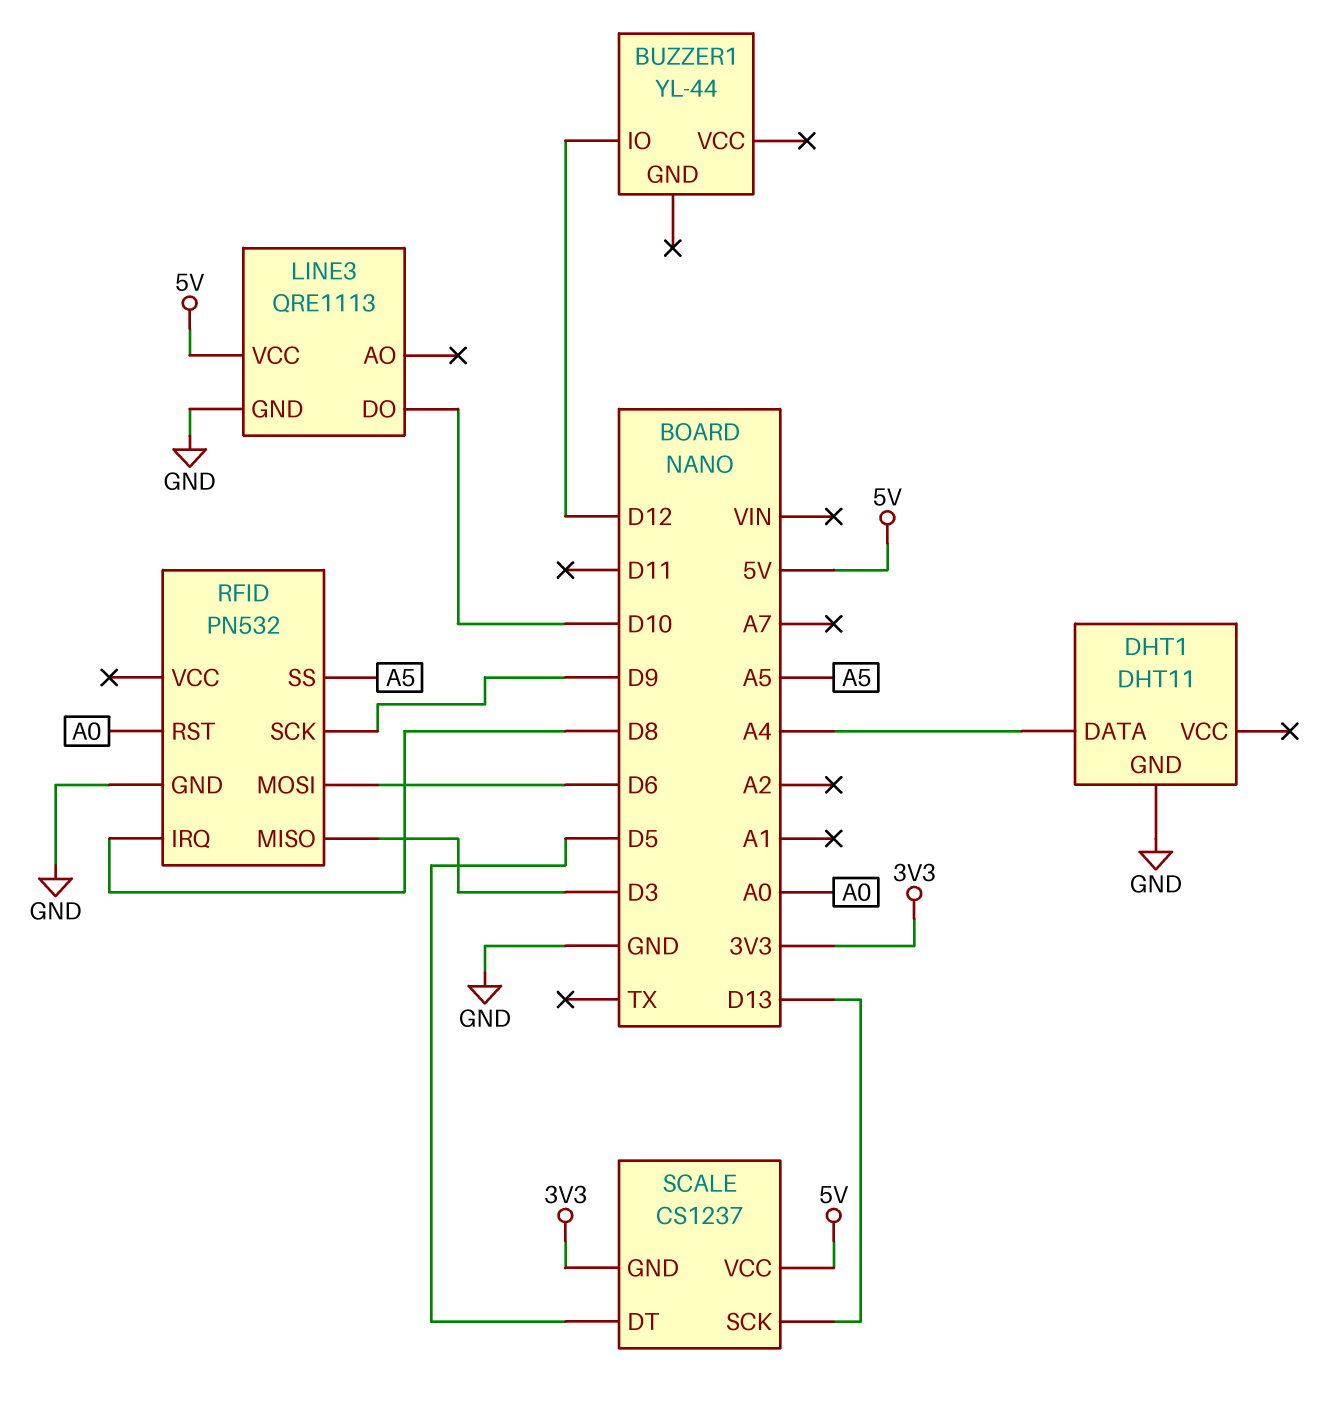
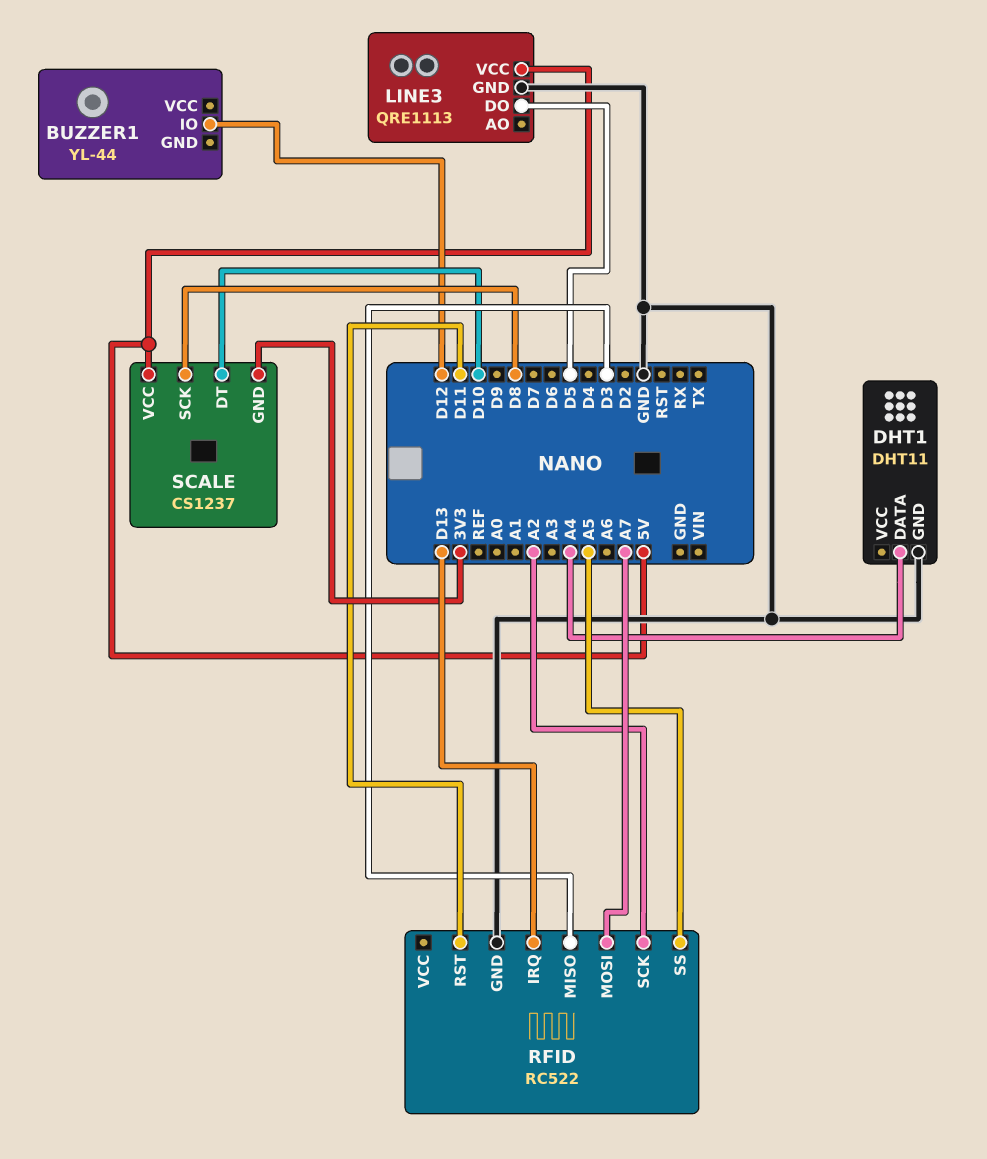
LINE3 pin DO: D10 -> D5
RFID: PN532 -> RC522
RFID pin IRQ: D8 -> D13
RFID pin MOSI: D6 -> A7
RFID pin RST: A0 -> D11
RFID pin SCK: D9 -> A2
SCALE pin DT: D5 -> D10
SCALE pin SCK: D13 -> D8

